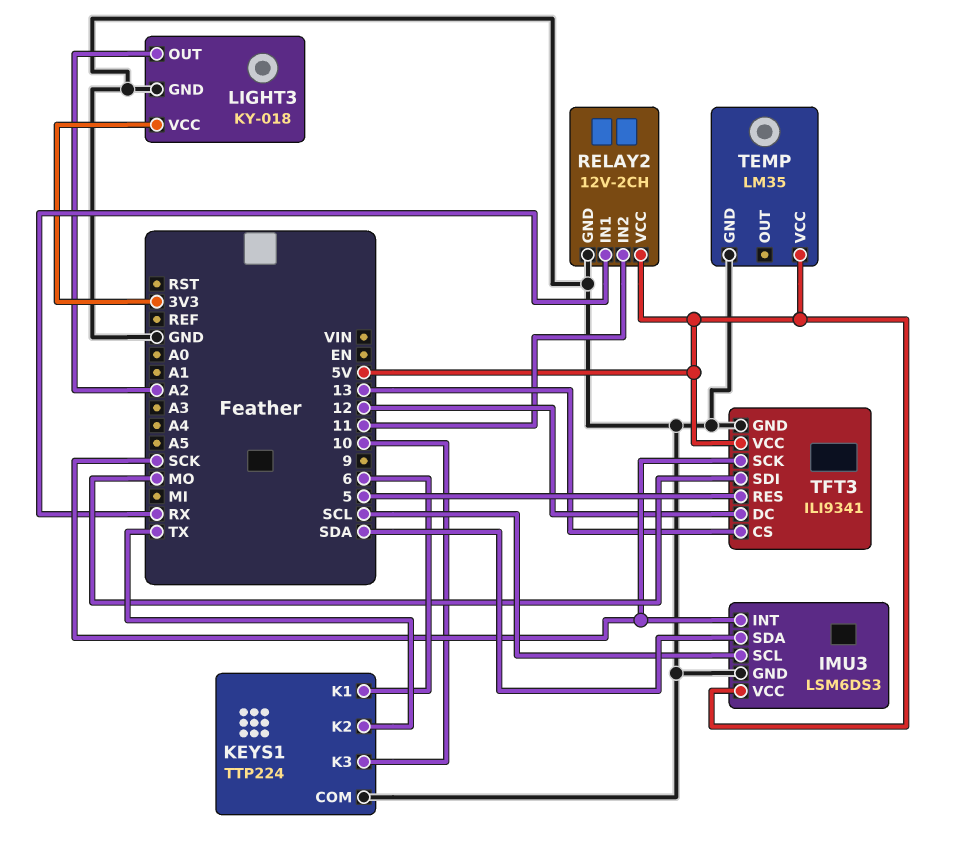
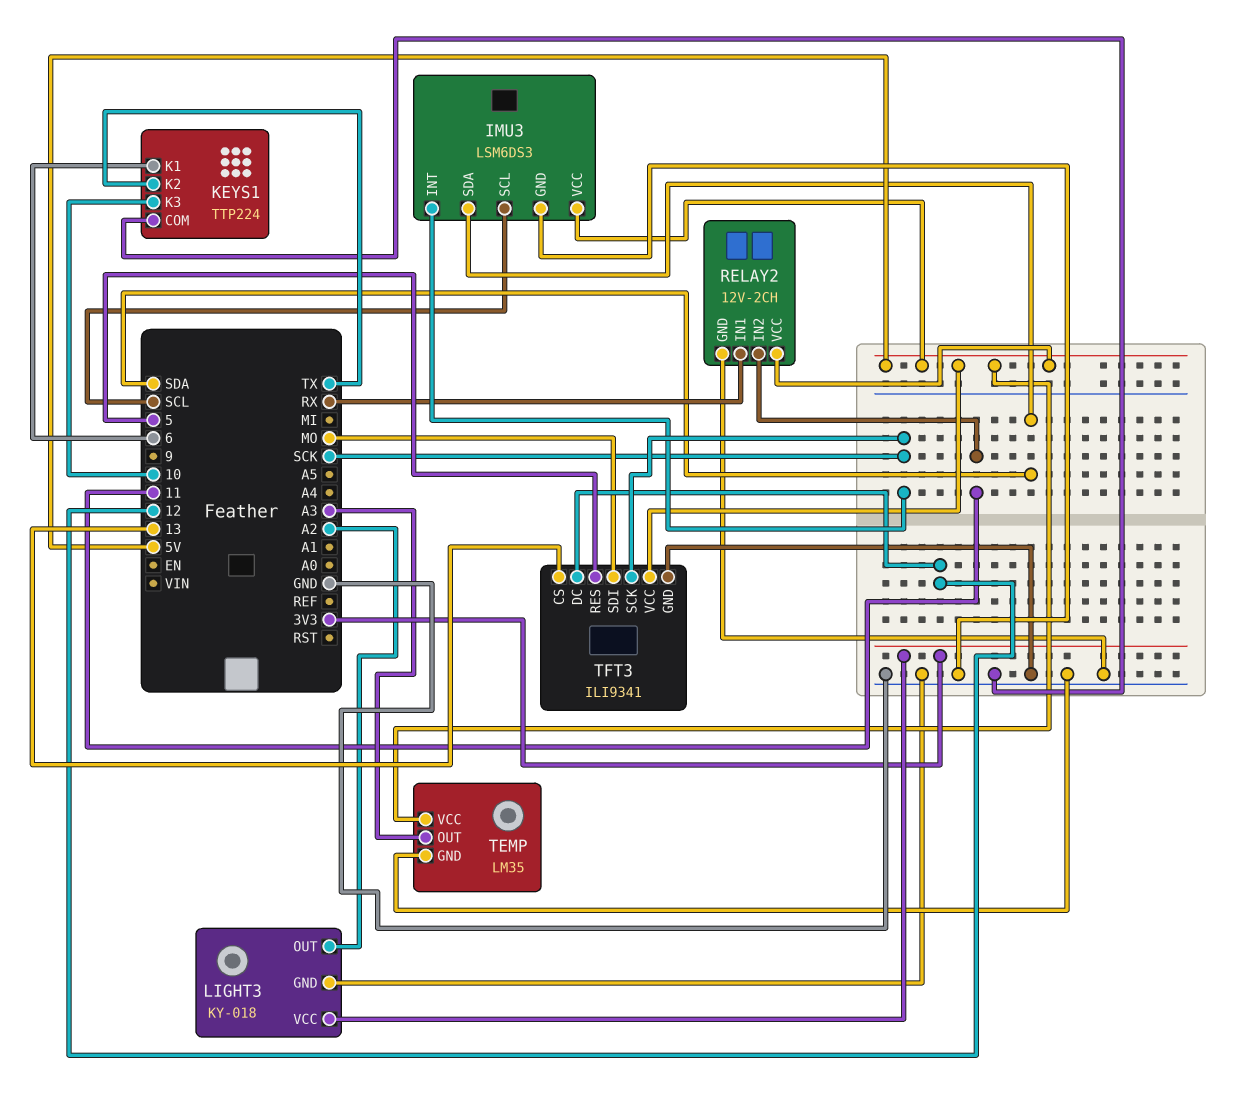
TEMP pin OUT: none -> A3

